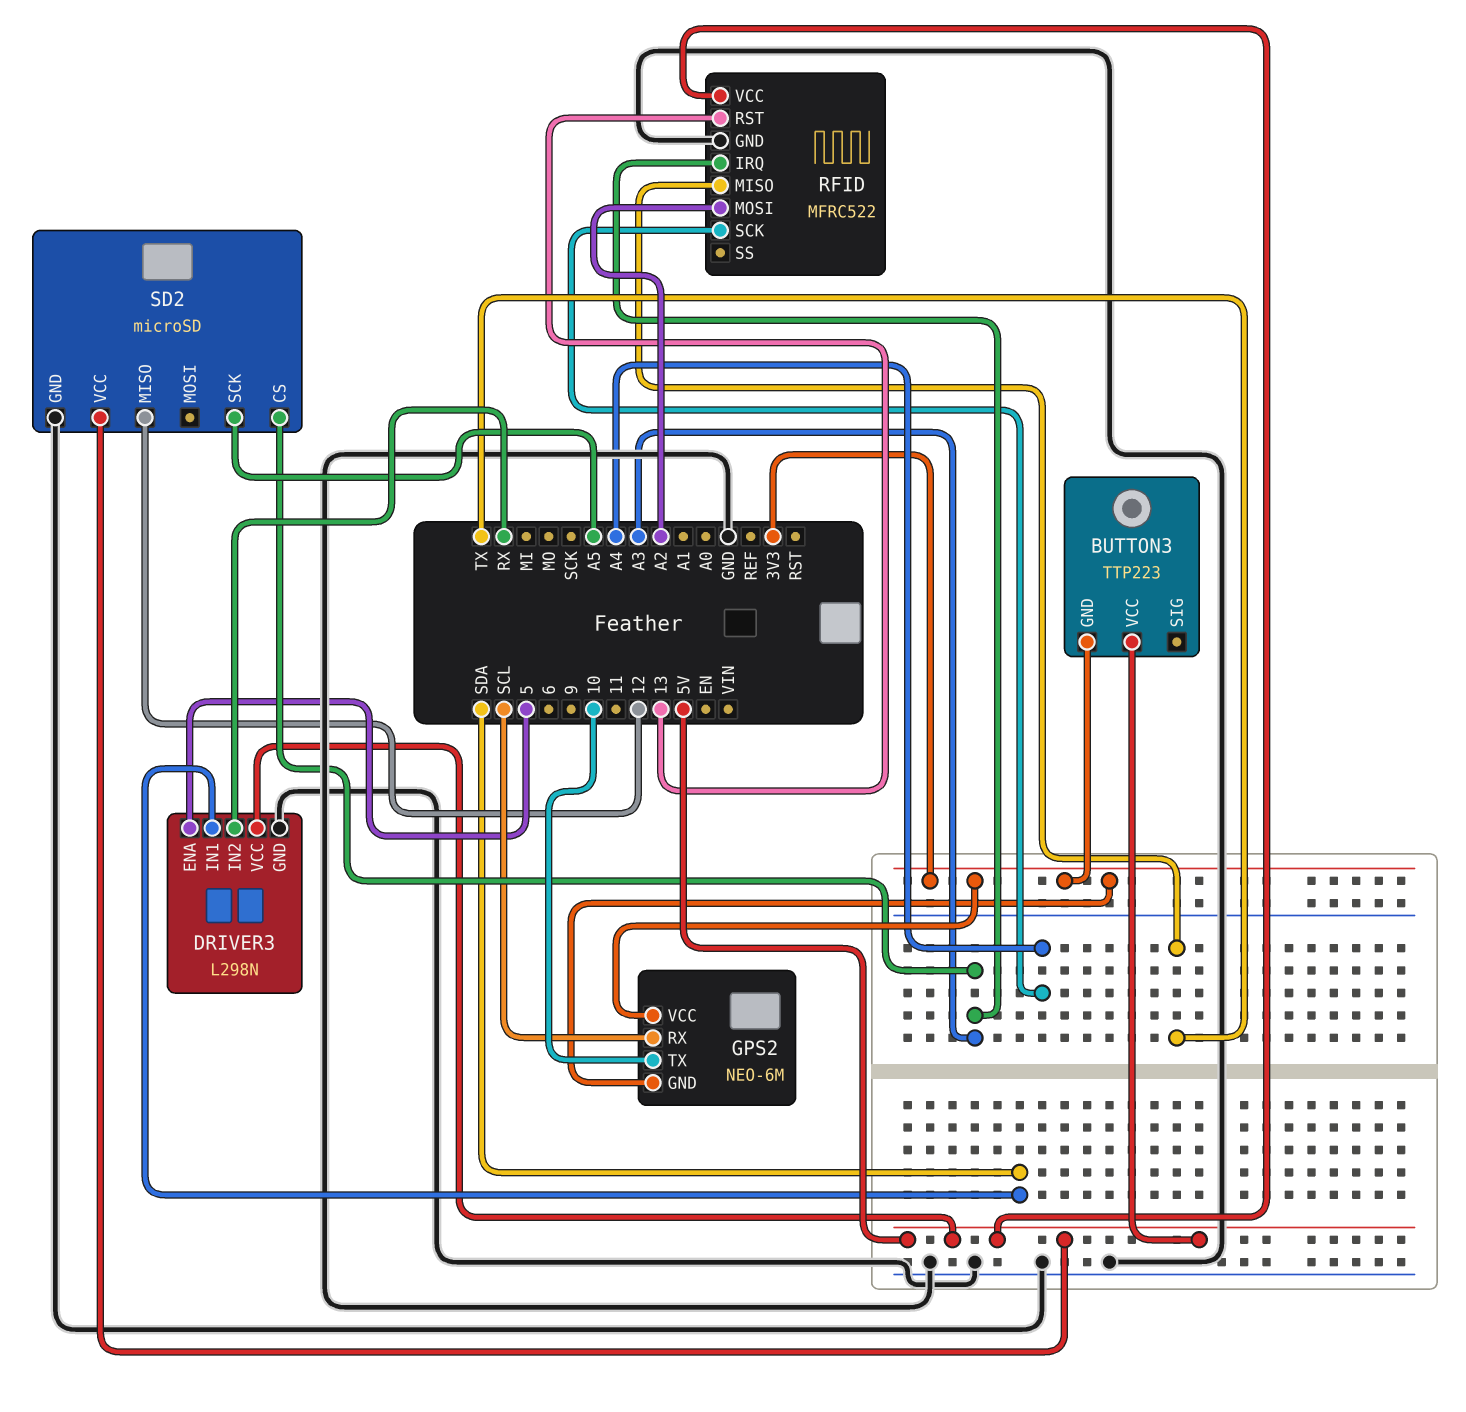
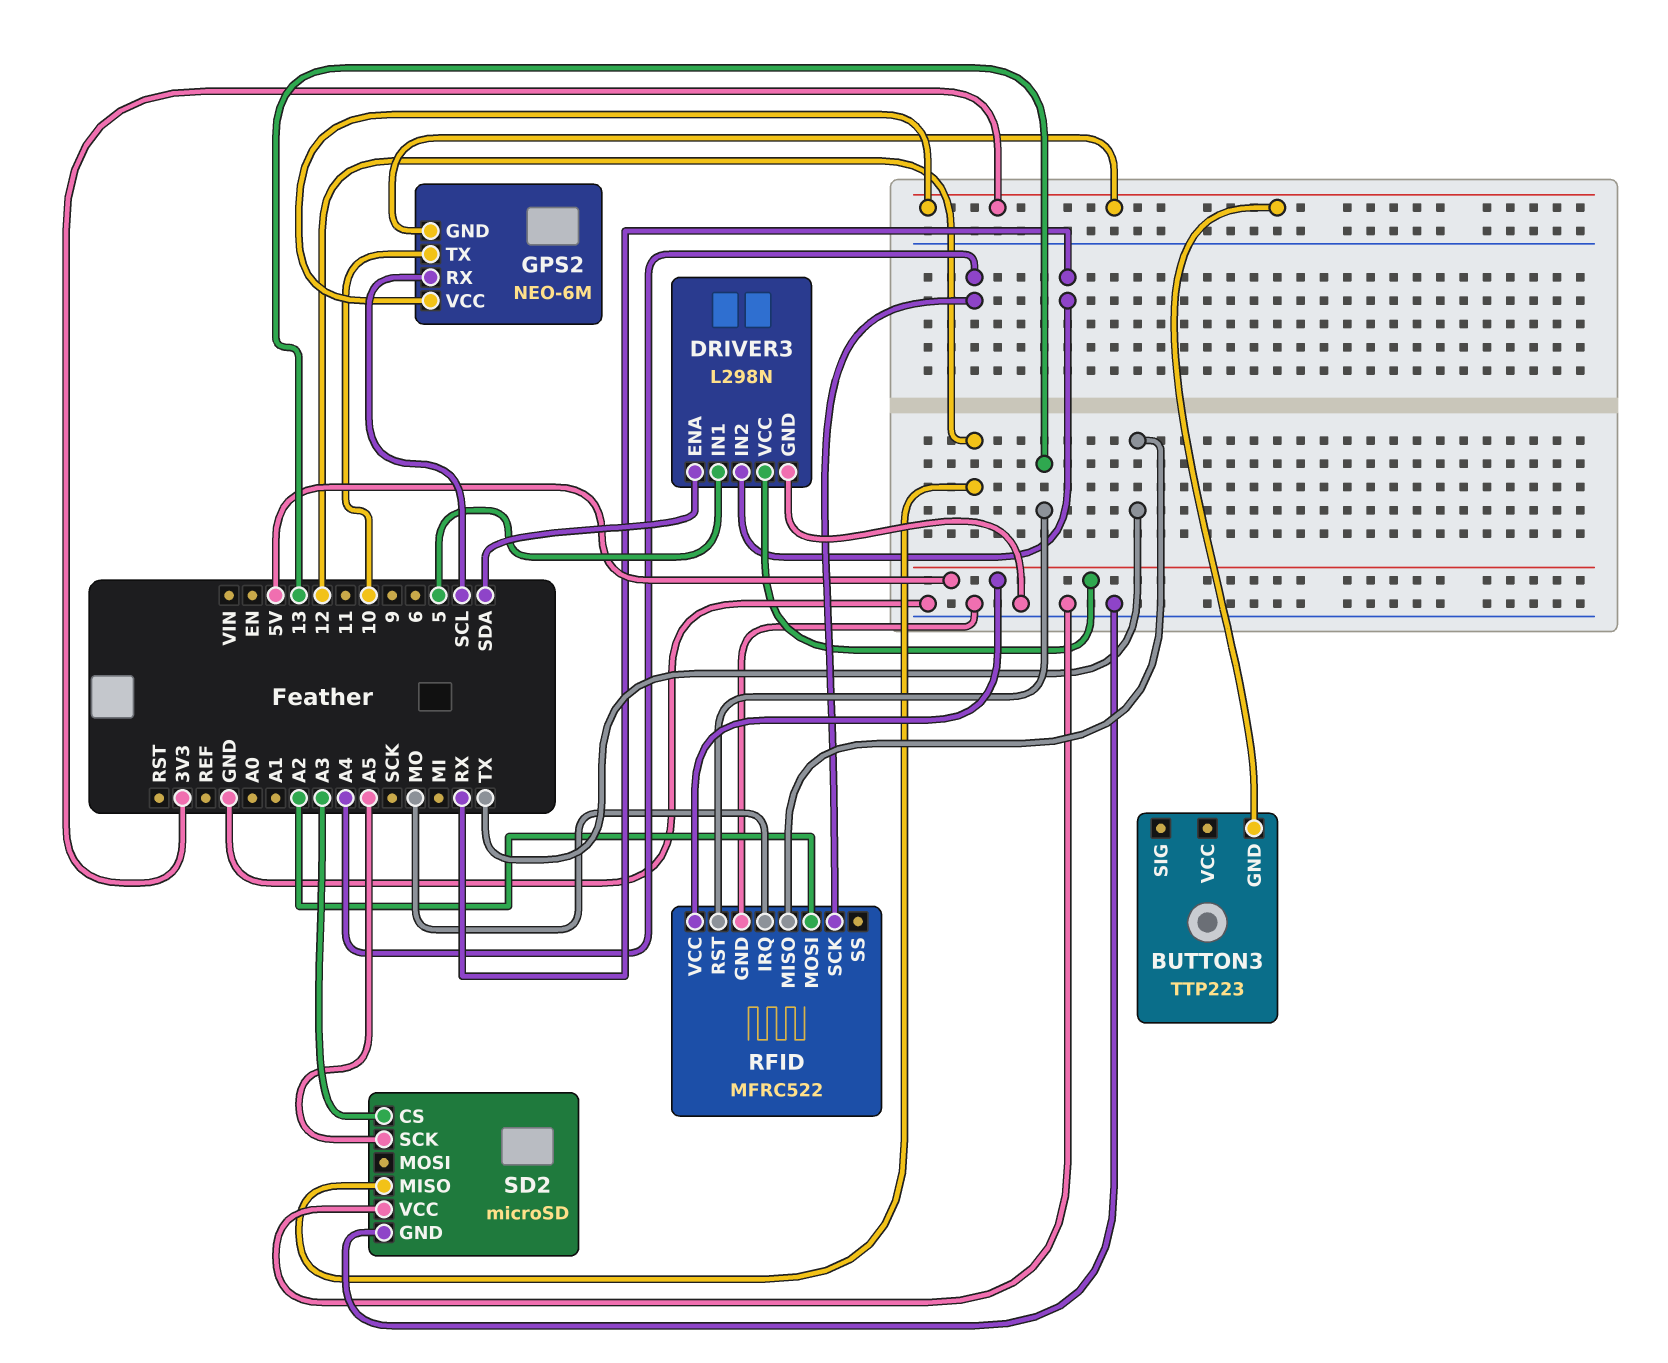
BUTTON3 pin VCC: 5V -> none
DRIVER3 pin ENA: 5 -> SDA
DRIVER3 pin IN1: SDA -> 5
RFID pin IRQ: A3 -> MO
SD2 pin VCC: 5V -> GND

